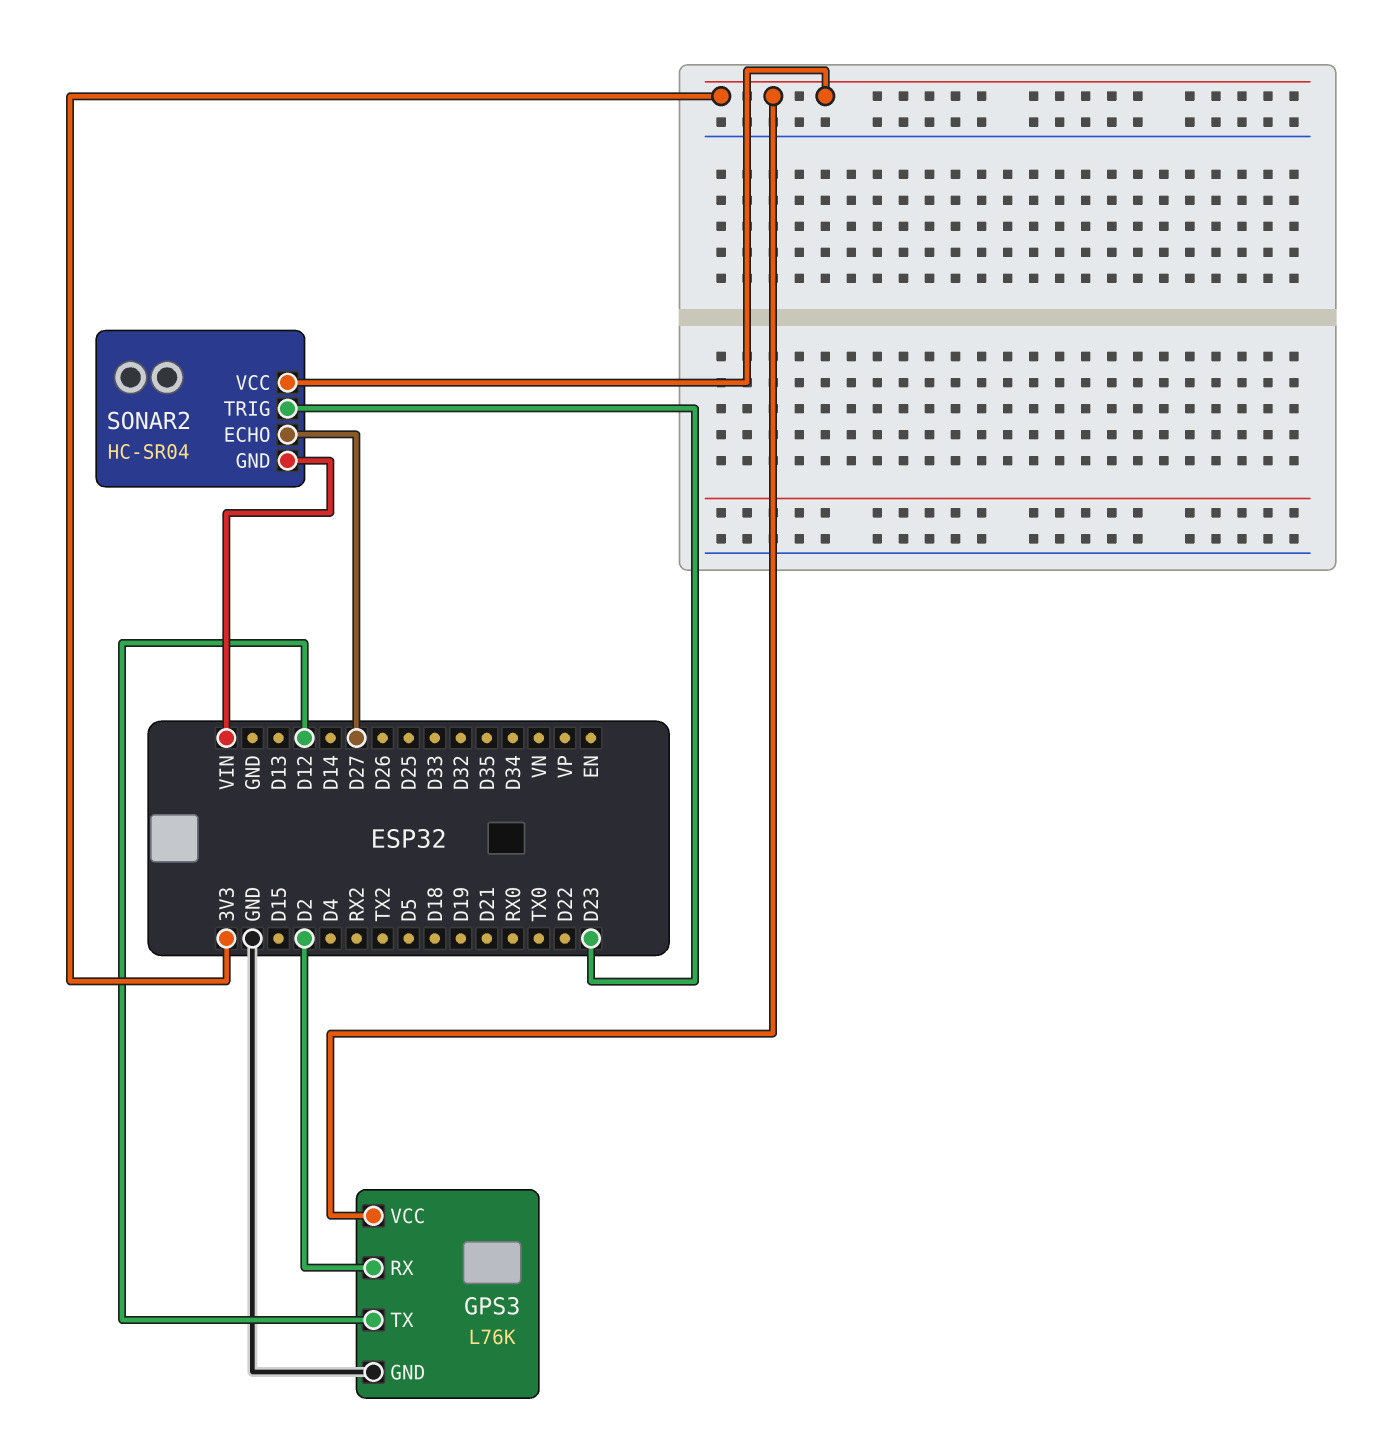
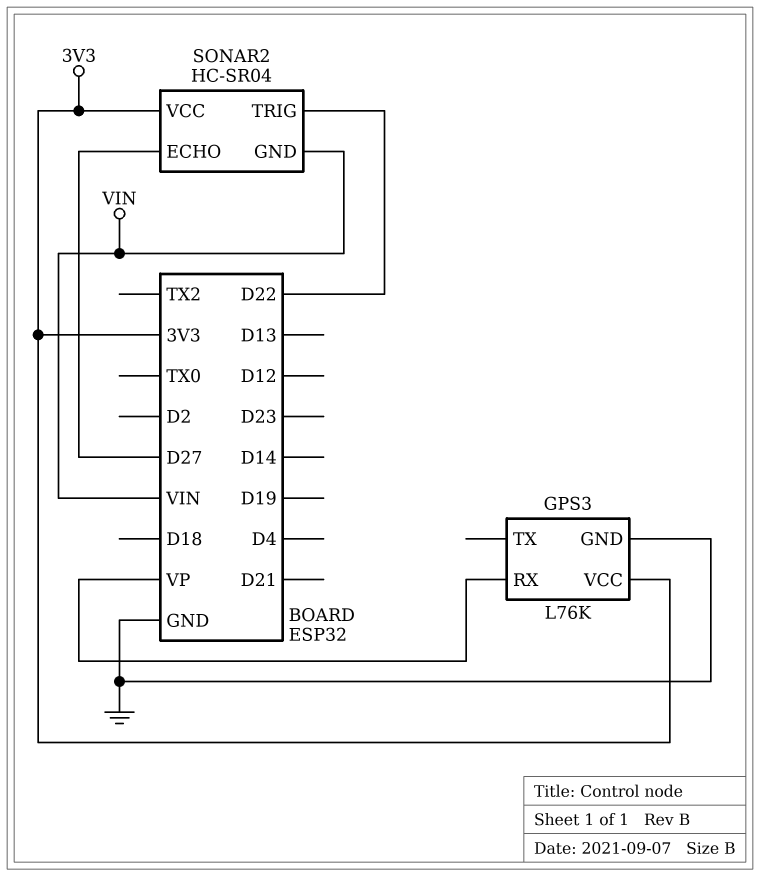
GPS3 pin RX: D2 -> VP
GPS3 pin TX: D12 -> none
SONAR2 pin TRIG: D23 -> D22

